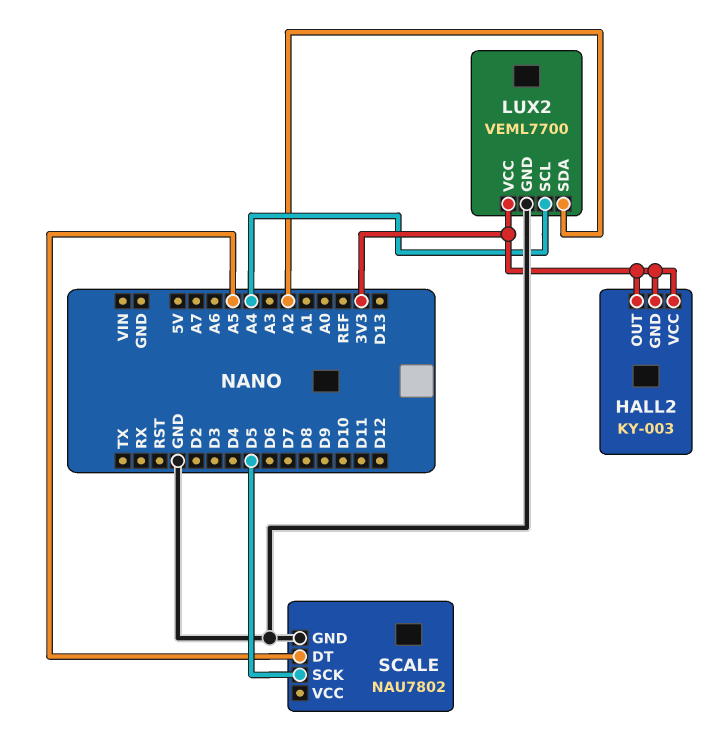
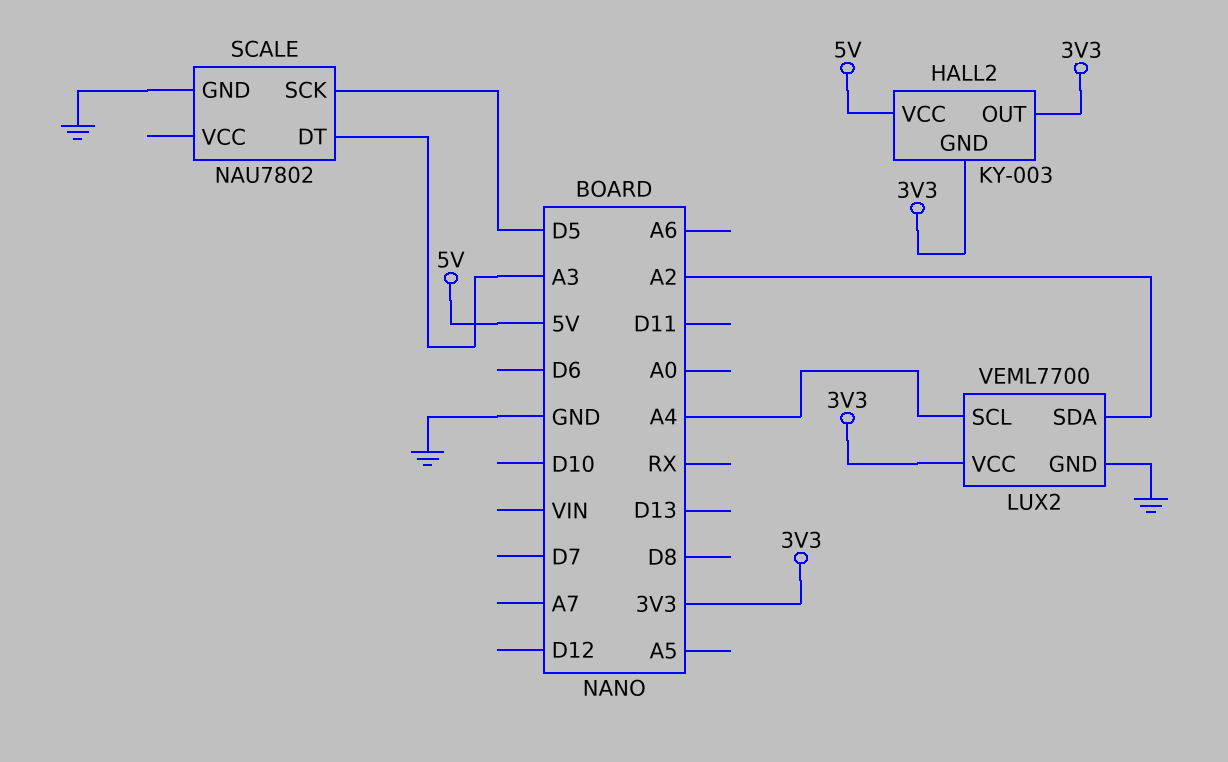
HALL2 pin VCC: 3V3 -> 5V
SCALE pin DT: A5 -> A3

